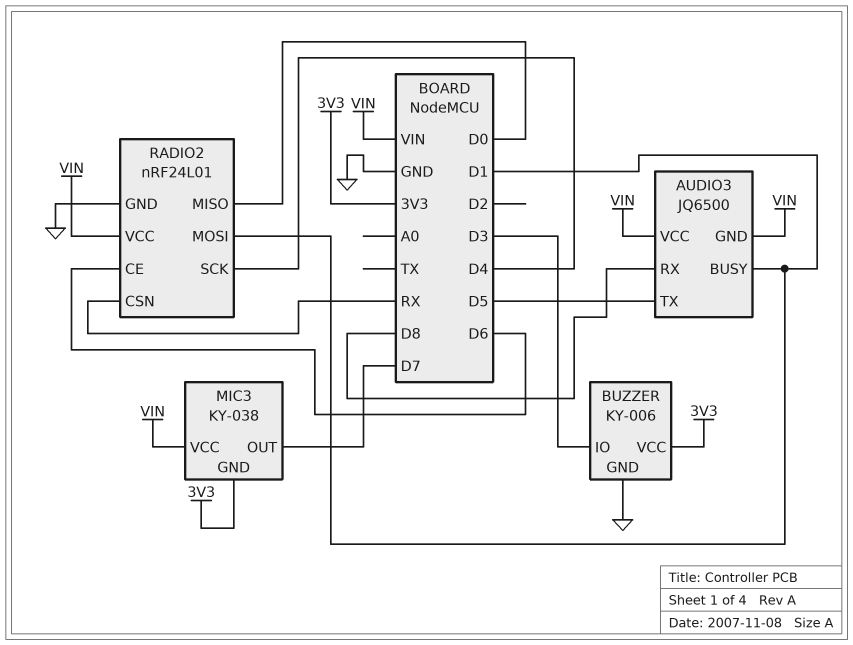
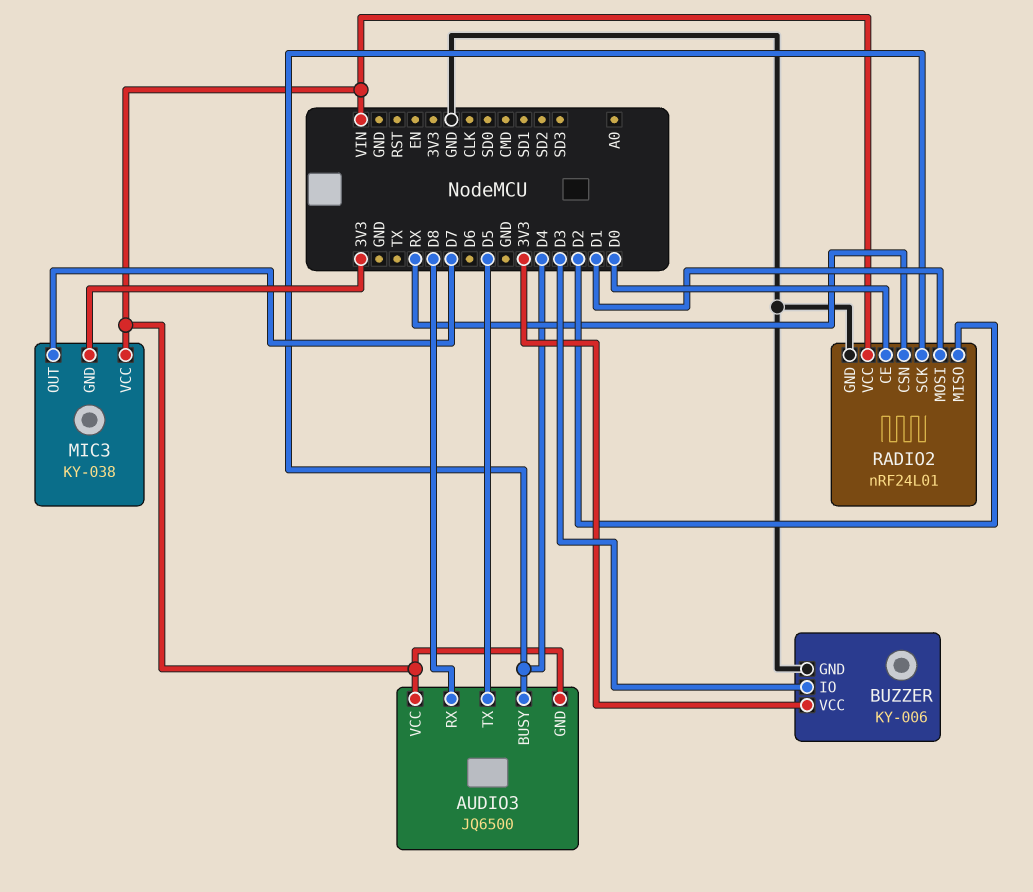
AUDIO3 pin BUSY: D1 -> D4
RADIO2 pin CE: D6 -> D0
RADIO2 pin MISO: D0 -> D2

